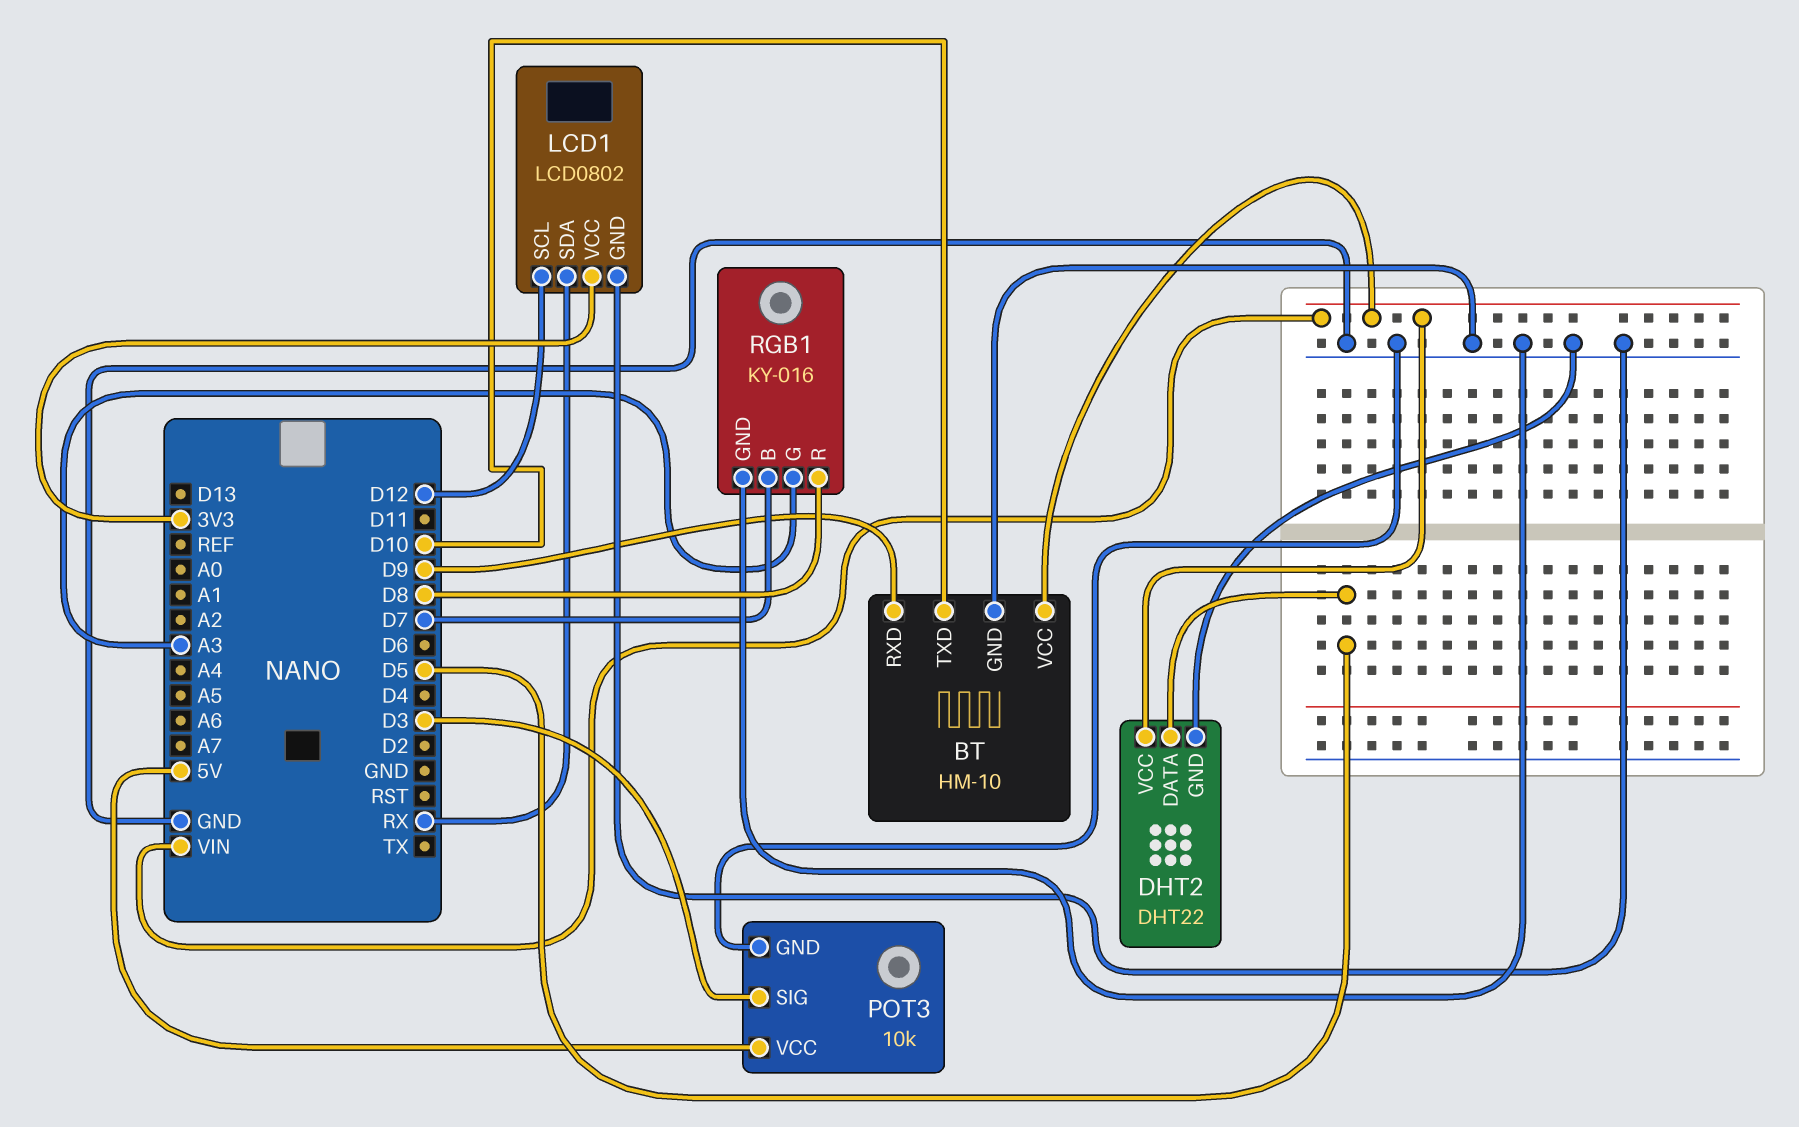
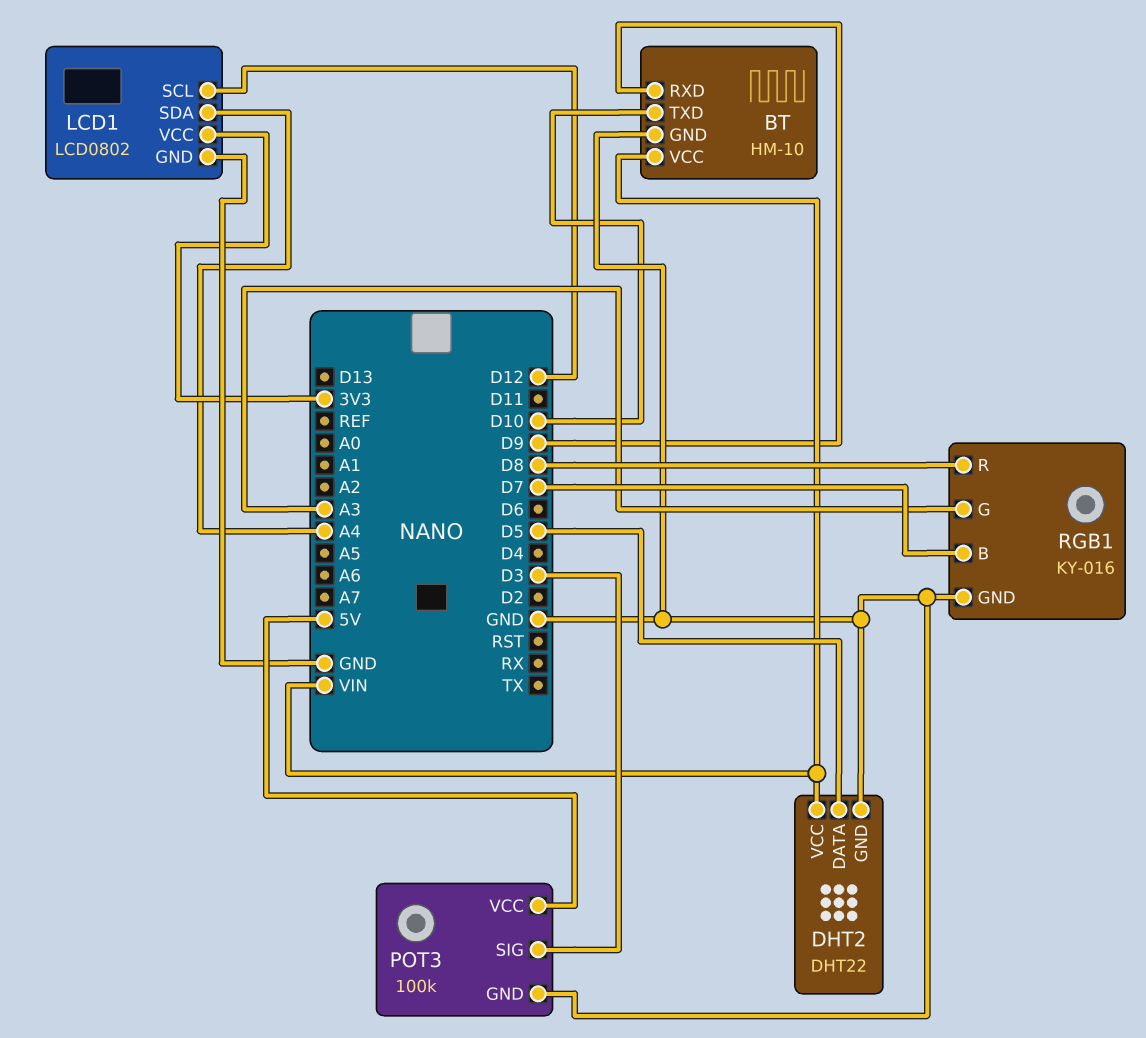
LCD1 pin SDA: RX -> A4
POT3: 10k -> 100k

